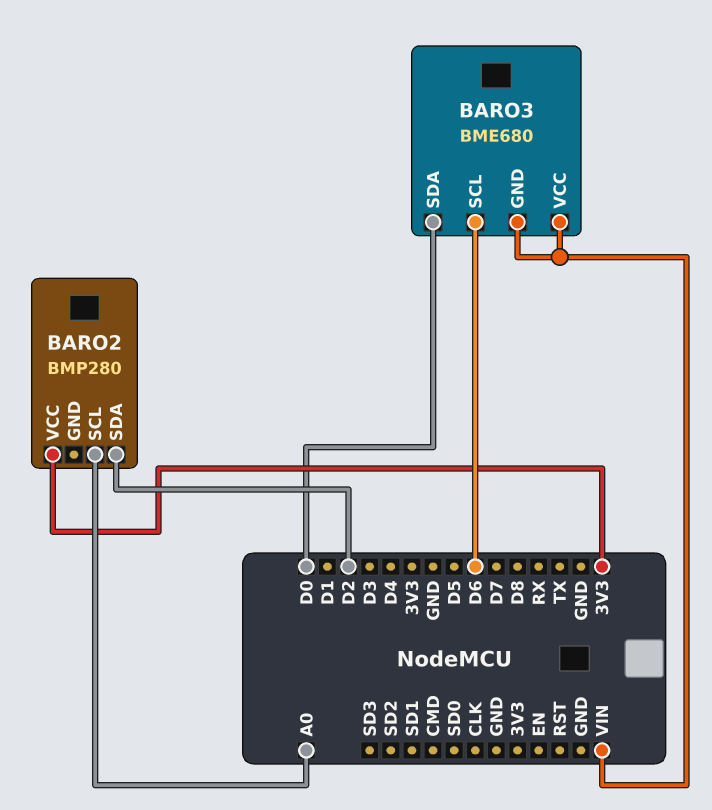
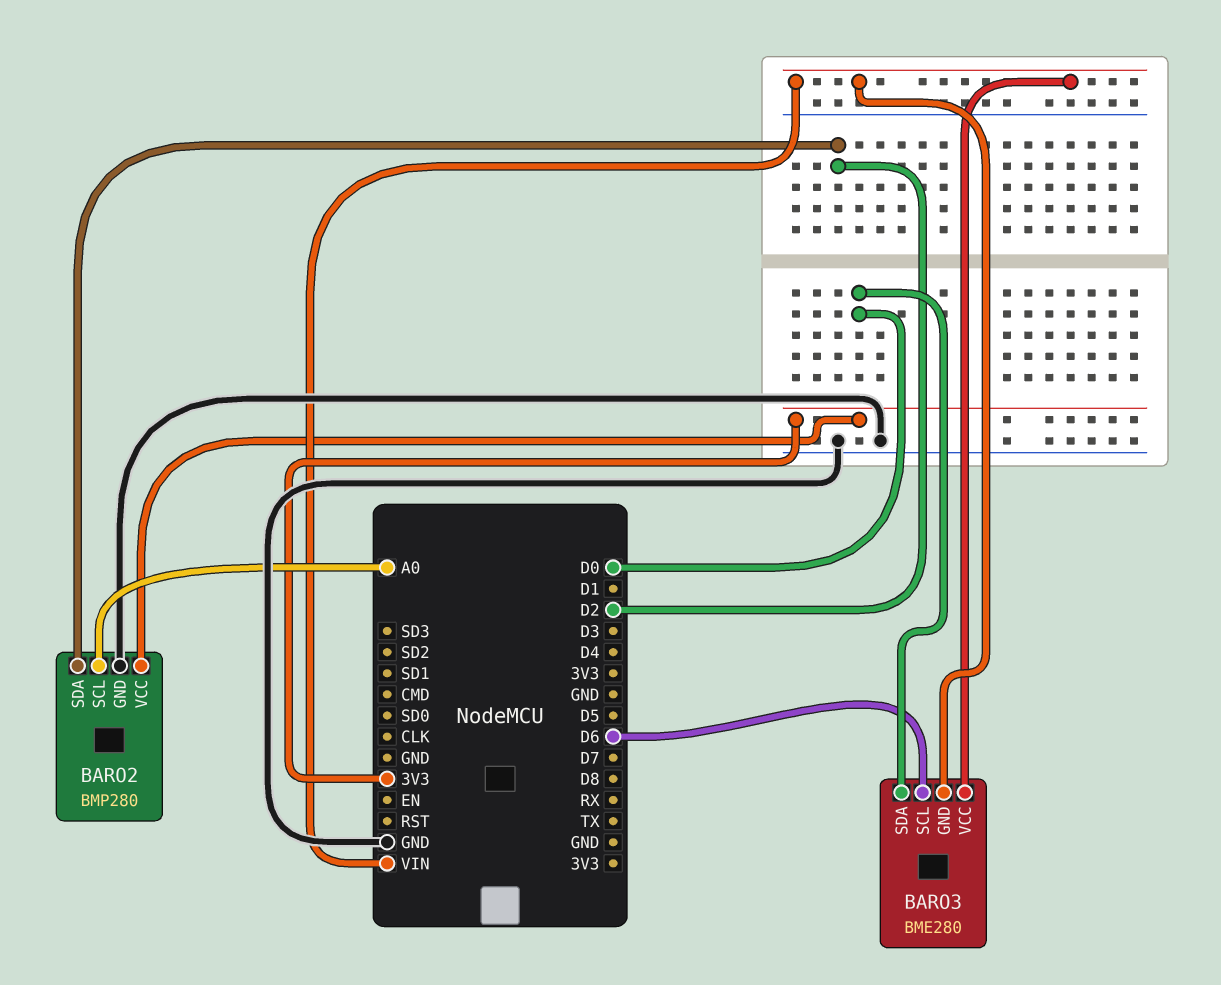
BARO2 pin GND: none -> GND
BARO3: BME680 -> BME280

